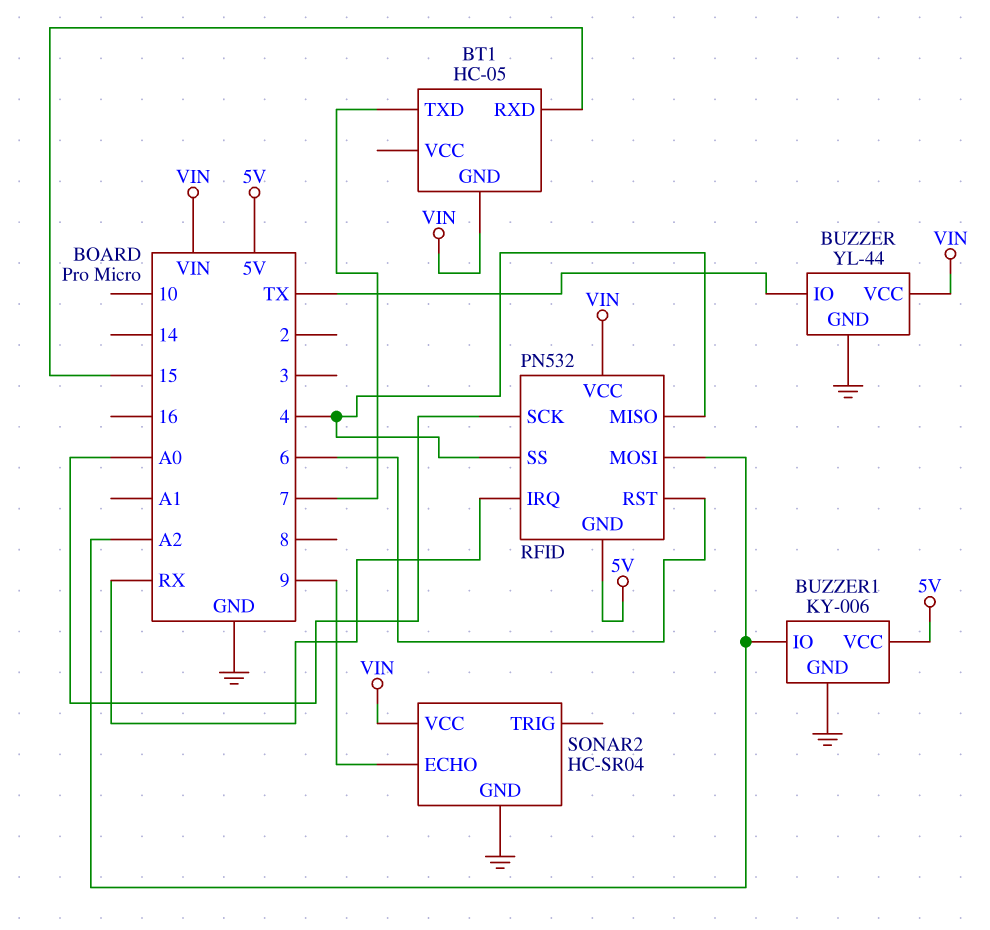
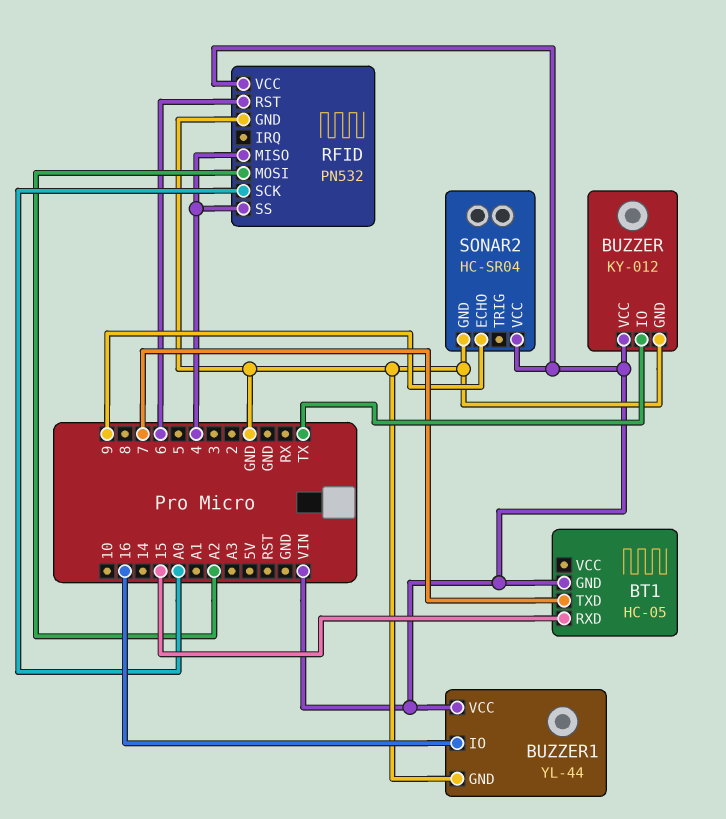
BUZZER: YL-44 -> KY-012
BUZZER1: KY-006 -> YL-44
BUZZER1 pin IO: A2 -> 16
BUZZER1 pin VCC: 5V -> VIN
RFID pin GND: 5V -> GND
RFID pin IRQ: RX -> none

